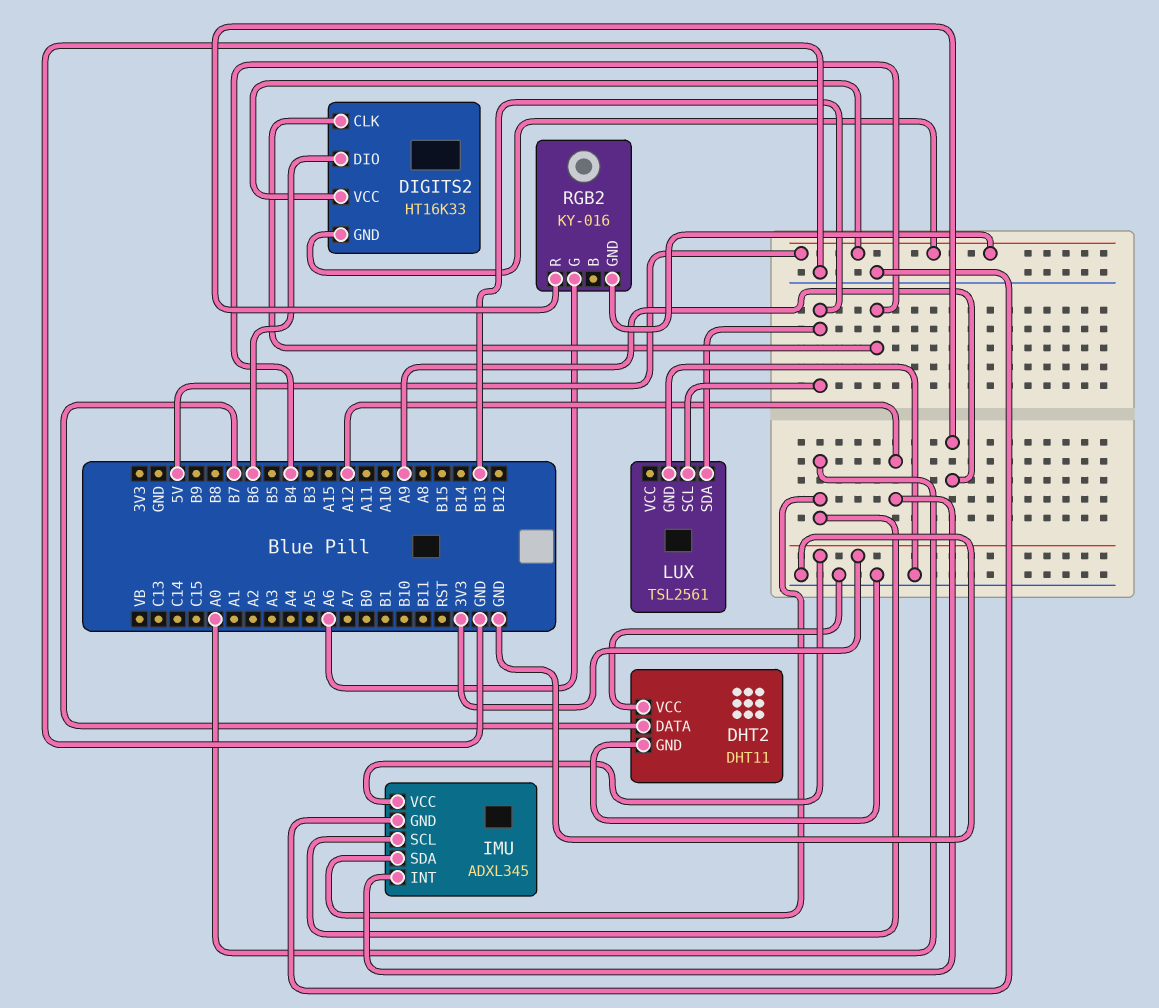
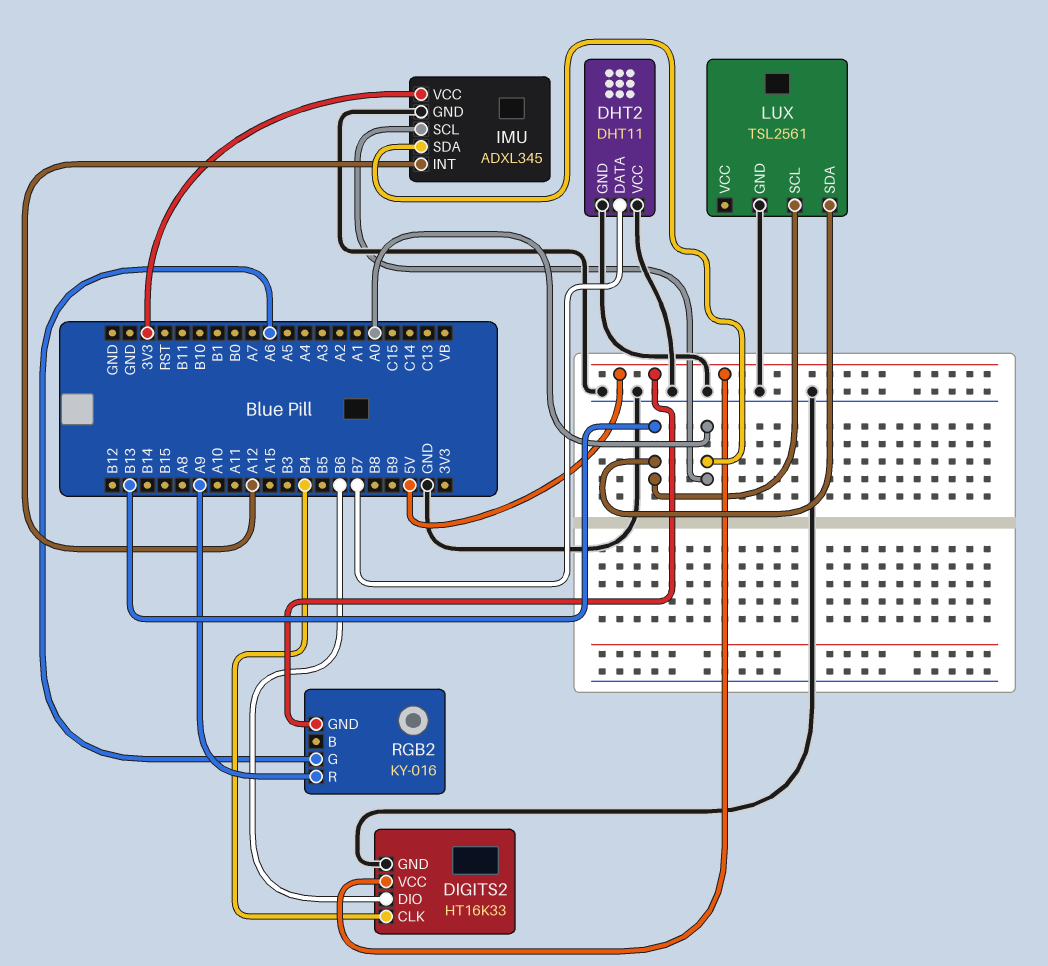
DIGITS2 pin GND: 5V -> GND

